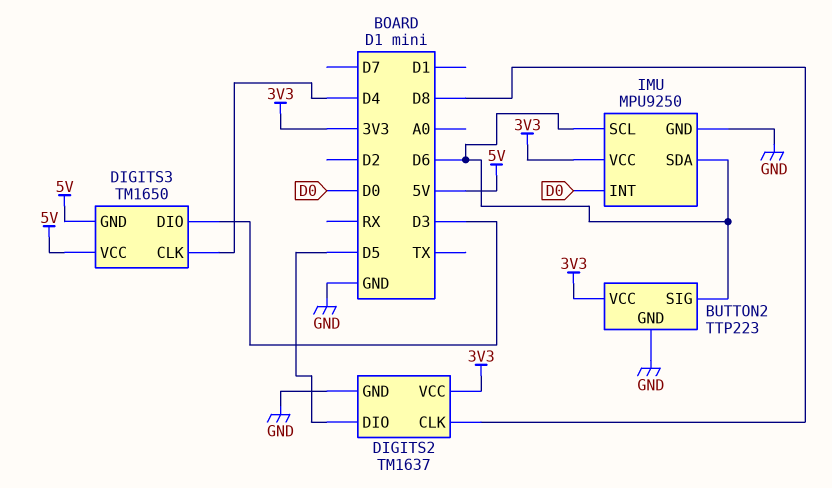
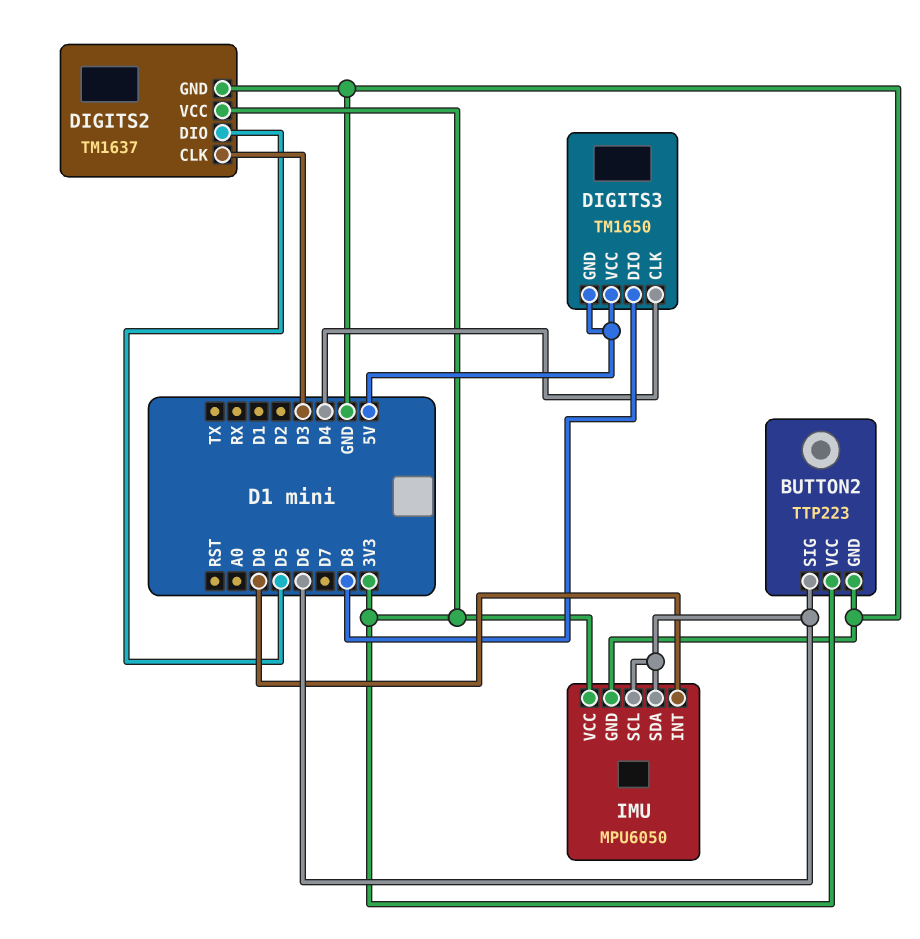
DIGITS2 pin CLK: D8 -> D3
DIGITS3 pin DIO: D3 -> D8
IMU: MPU9250 -> MPU6050

